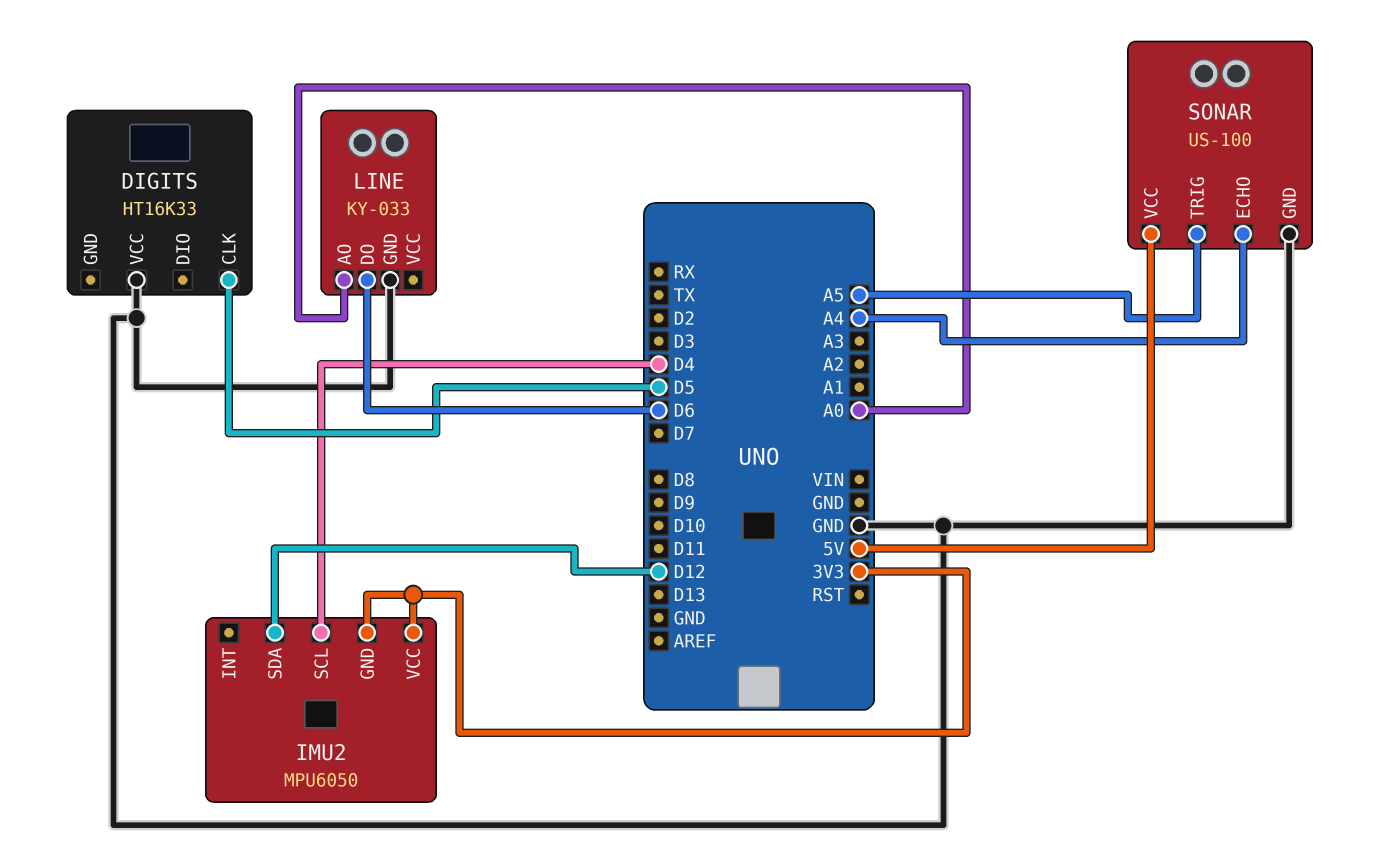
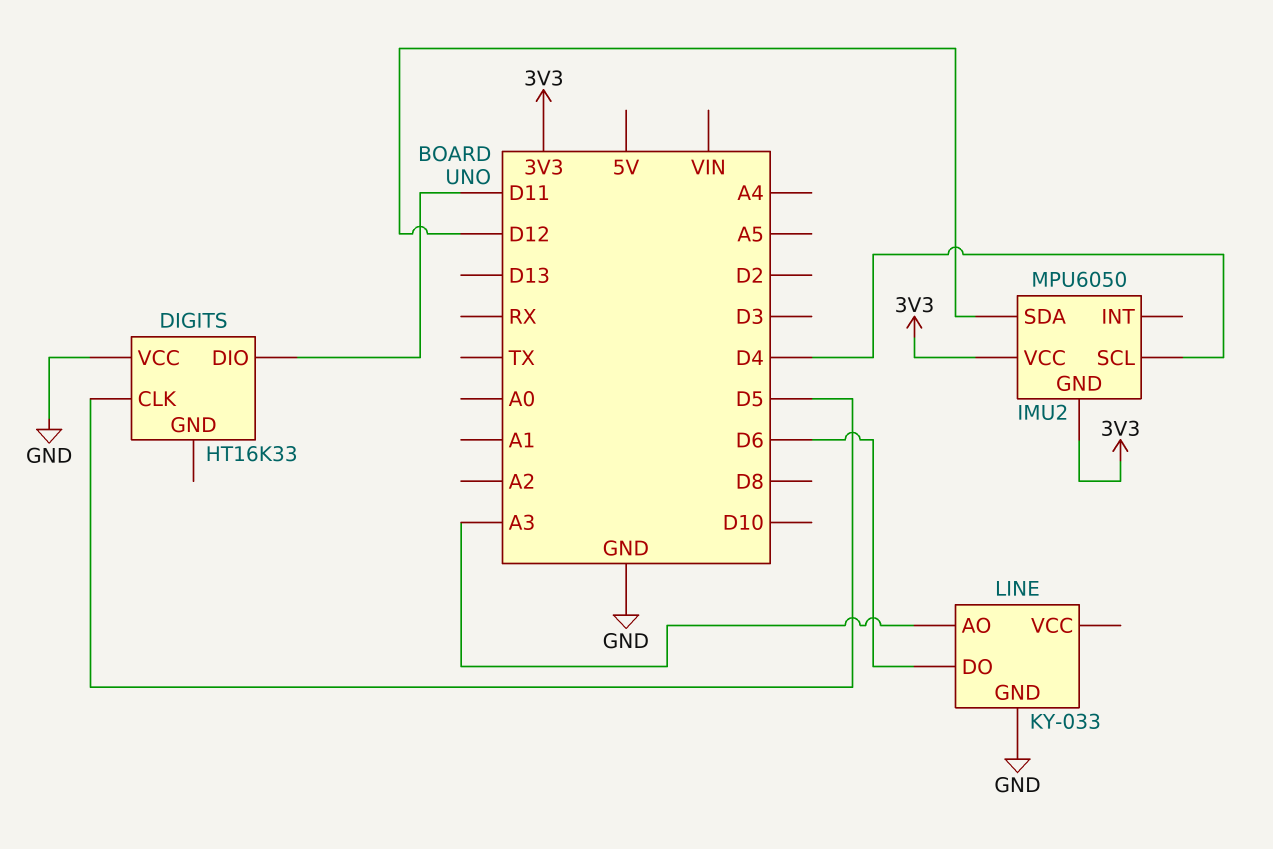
DIGITS pin DIO: none -> D11
LINE pin AO: A0 -> A3
SONAR: US-100 -> none
SONAR pin ECHO: A4 -> none
SONAR pin GND: GND -> none
SONAR pin TRIG: A5 -> none
SONAR pin VCC: 5V -> none

